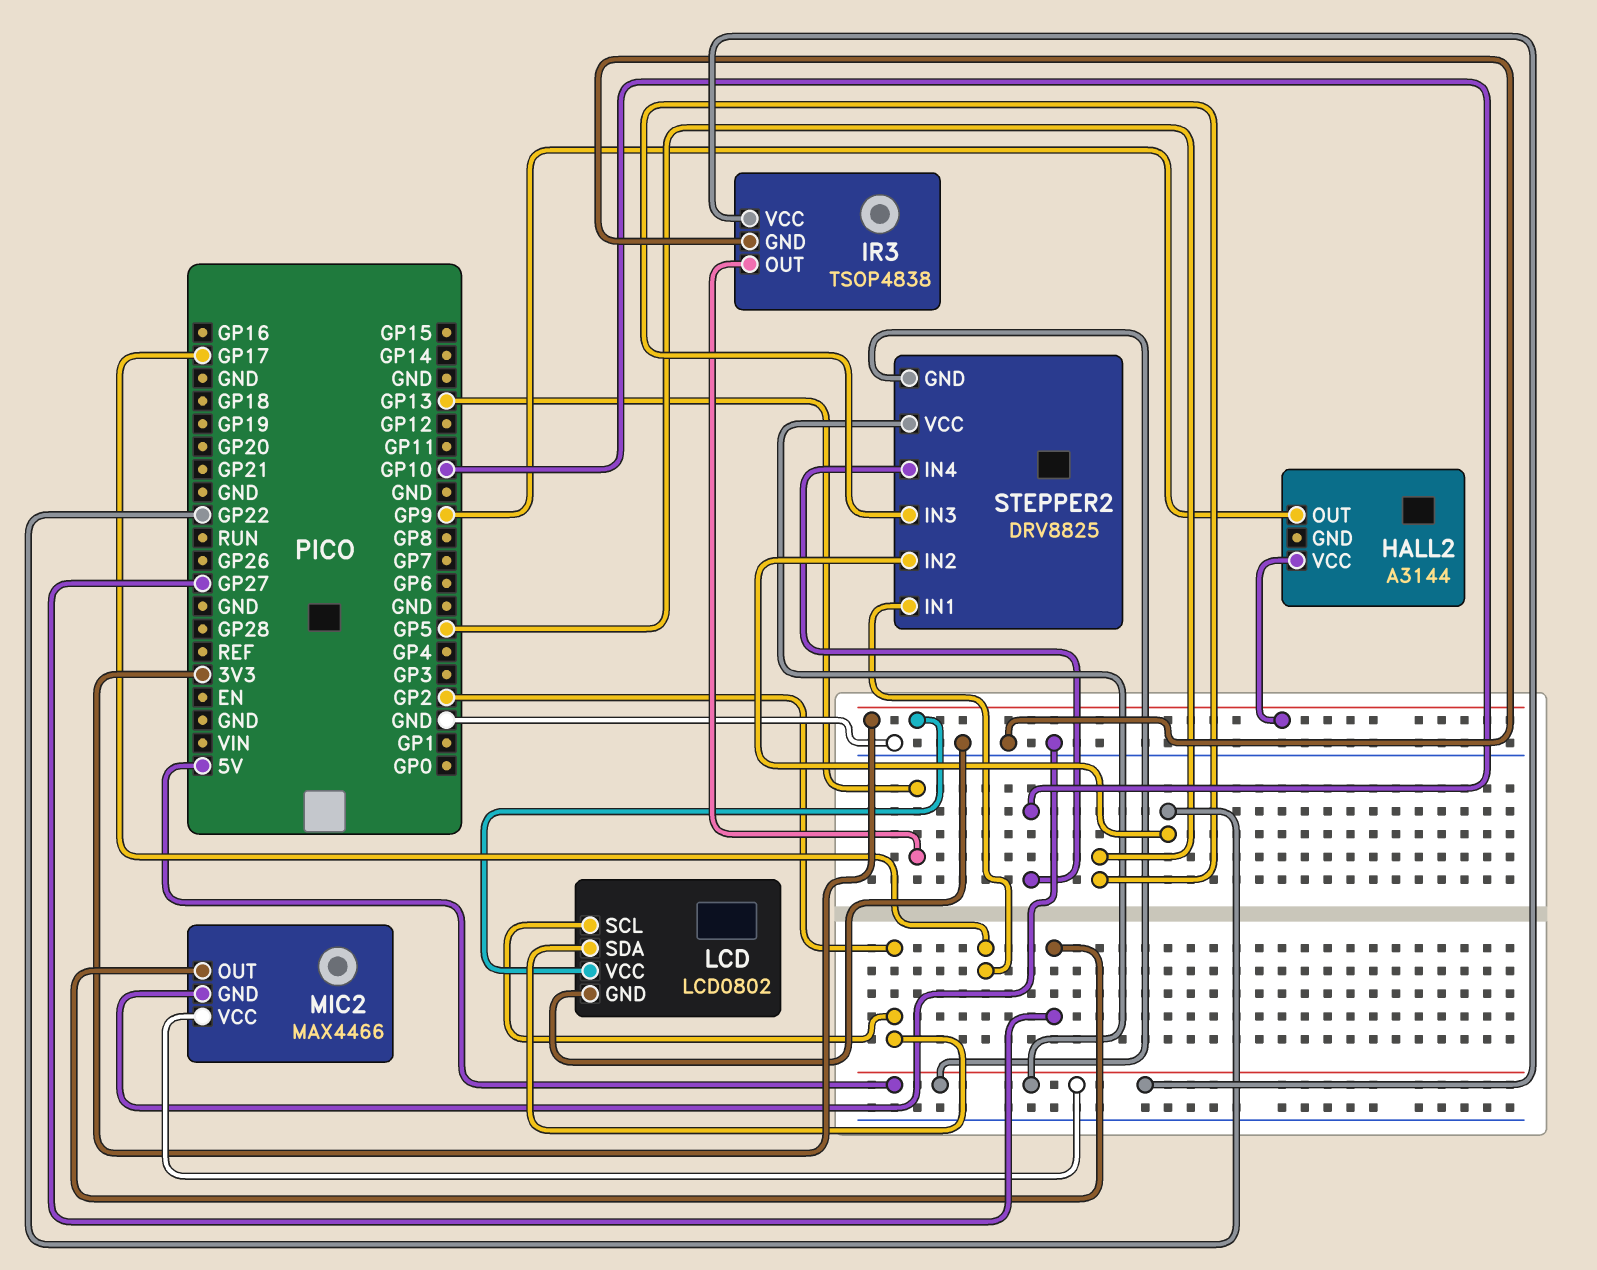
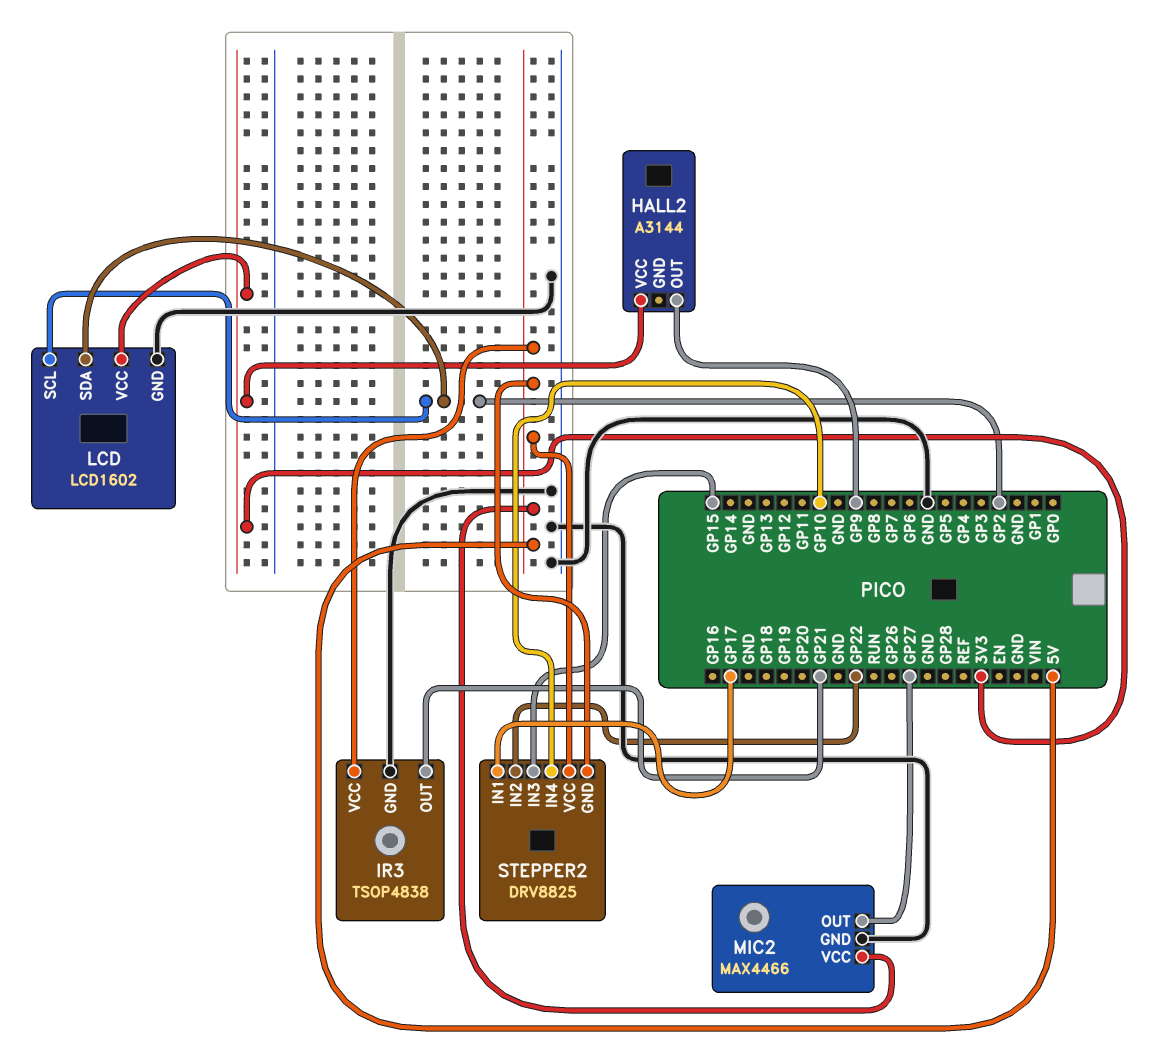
IR3 pin OUT: GP13 -> GP21
LCD: LCD0802 -> LCD1602
STEPPER2 pin IN3: GP5 -> GP15

